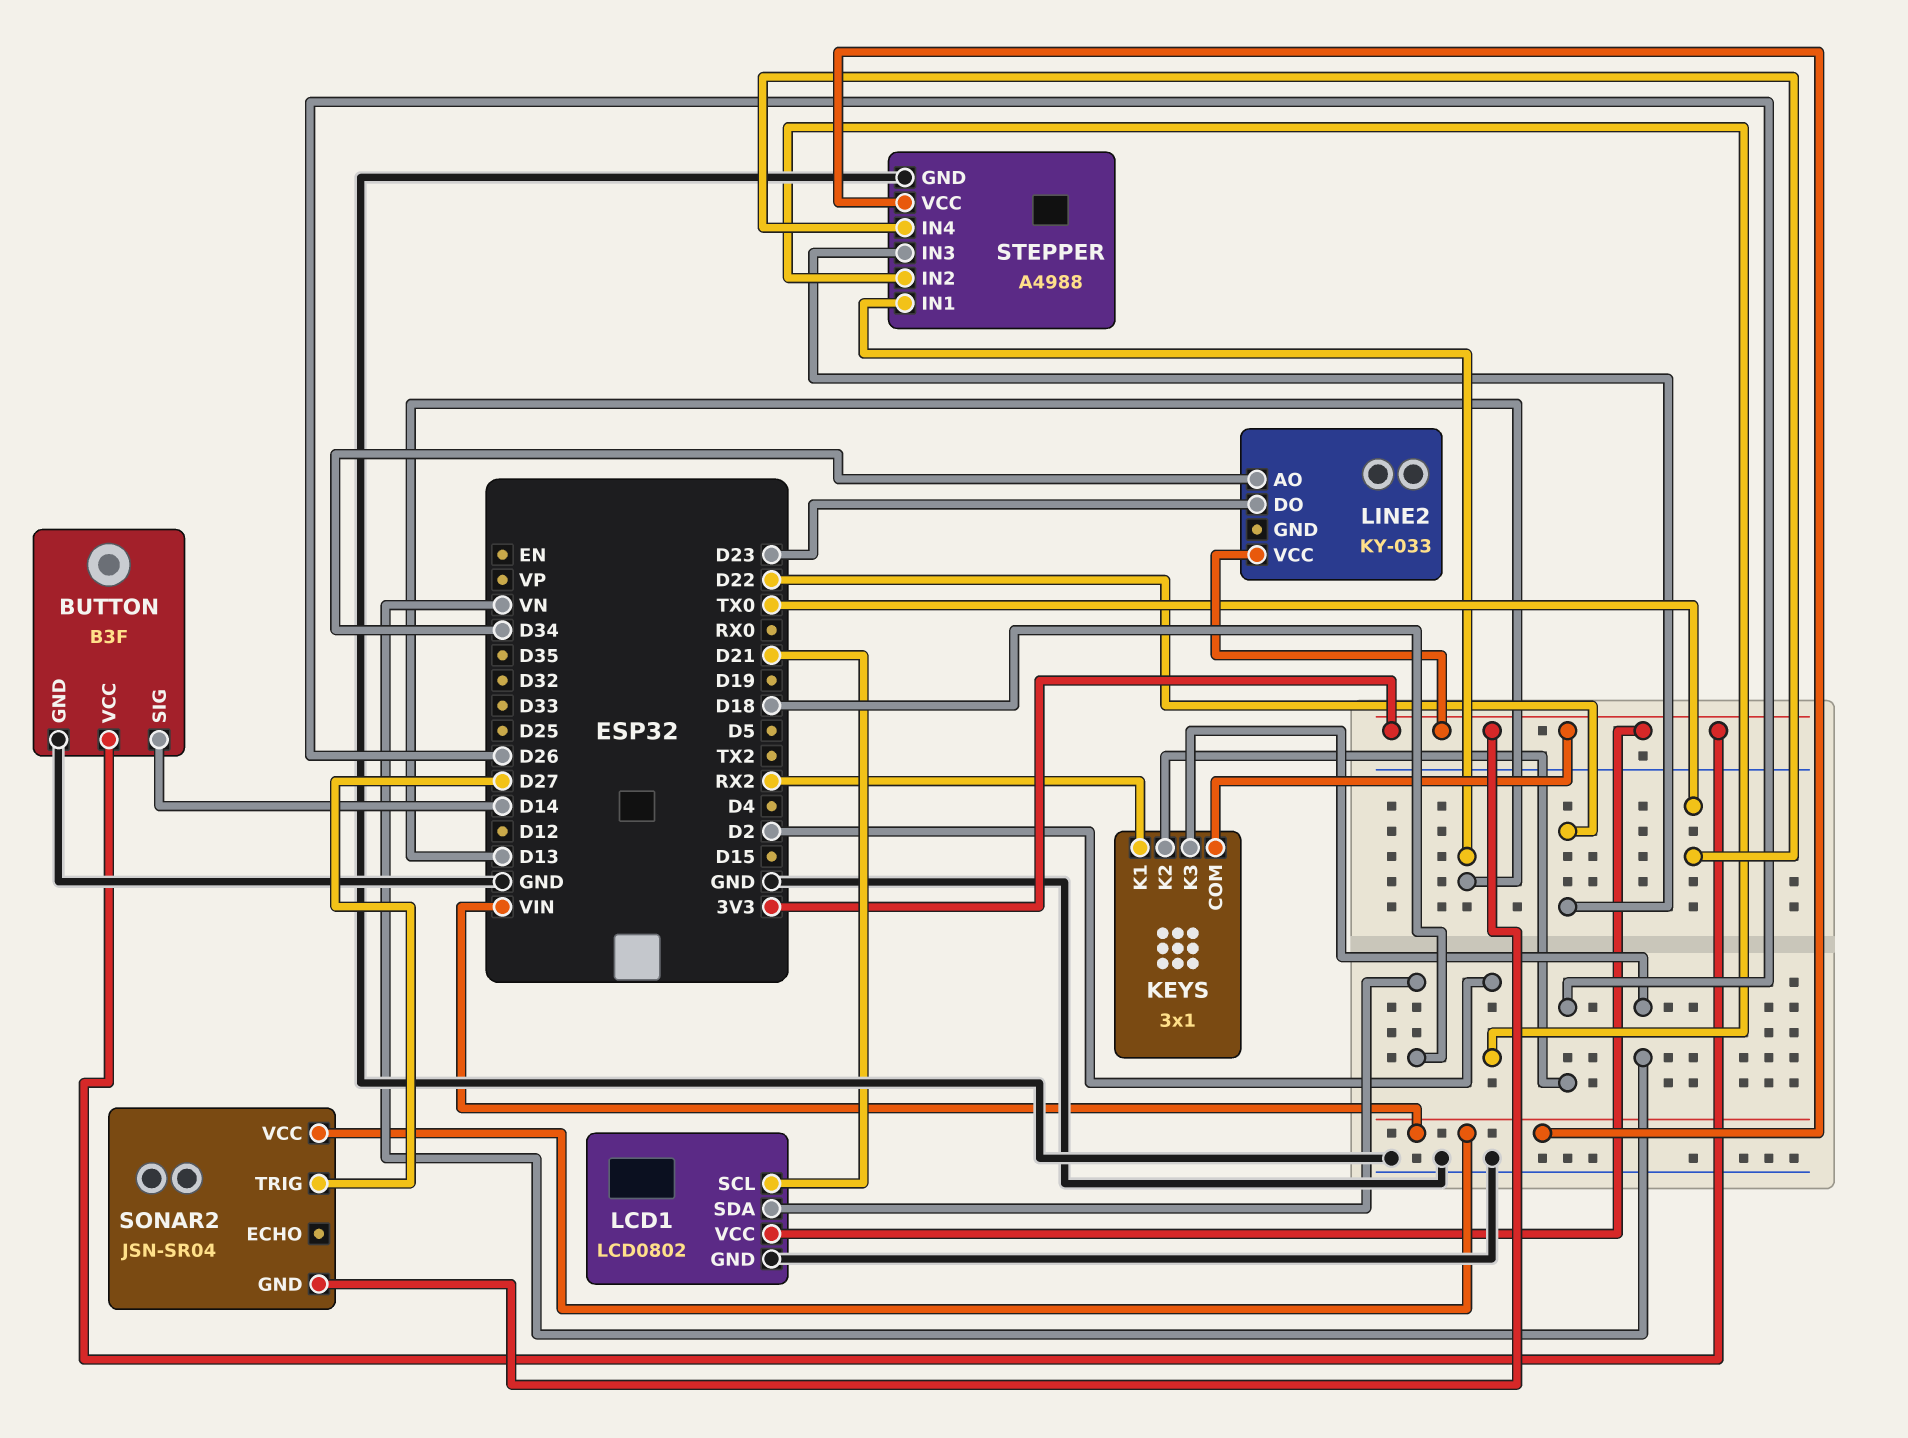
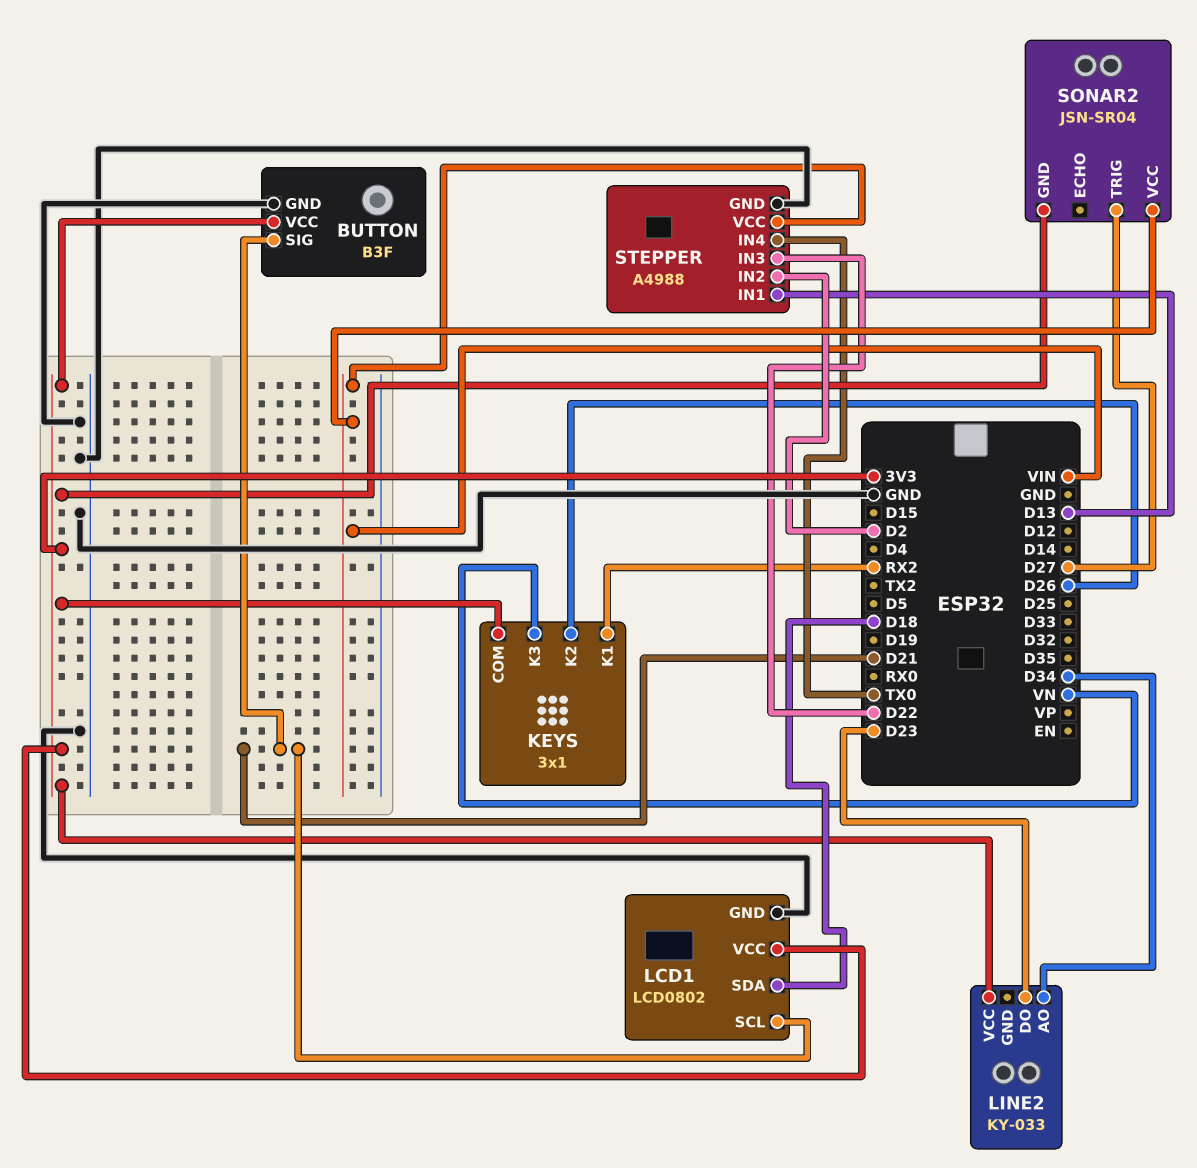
BUTTON pin SIG: D14 -> D21

